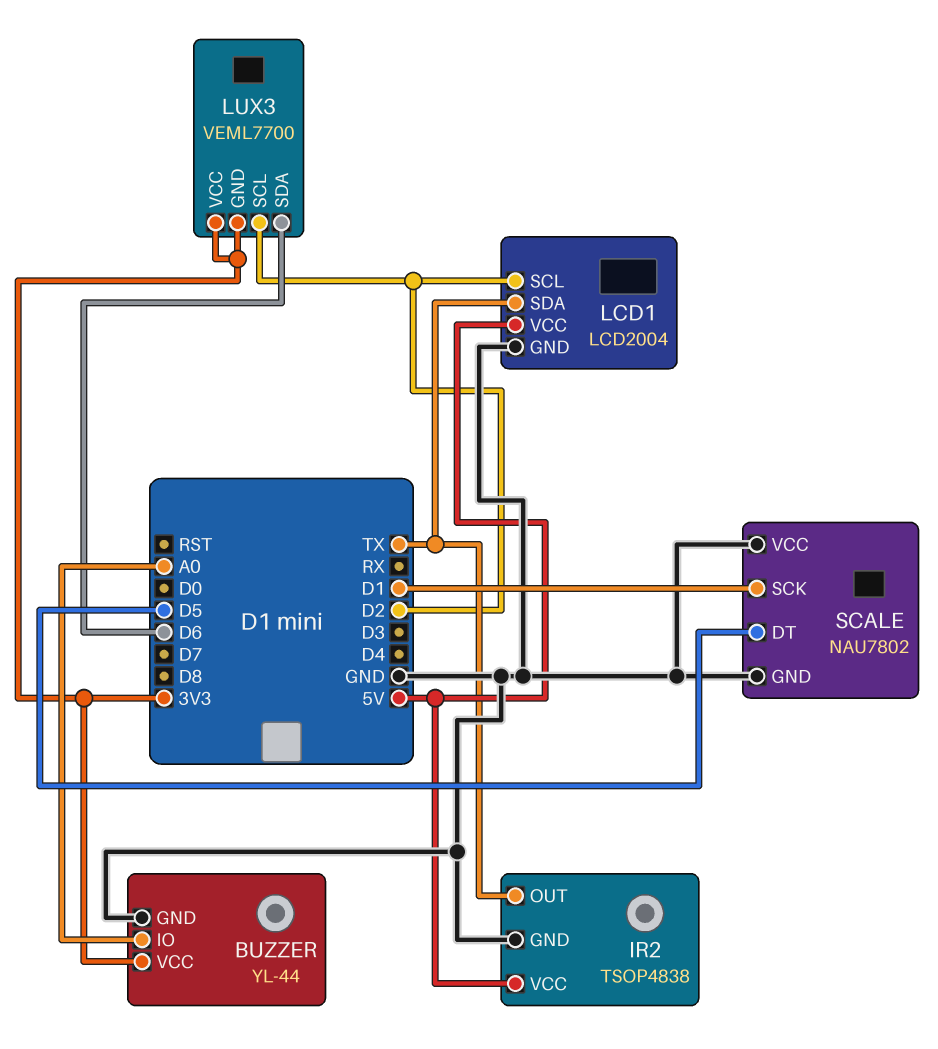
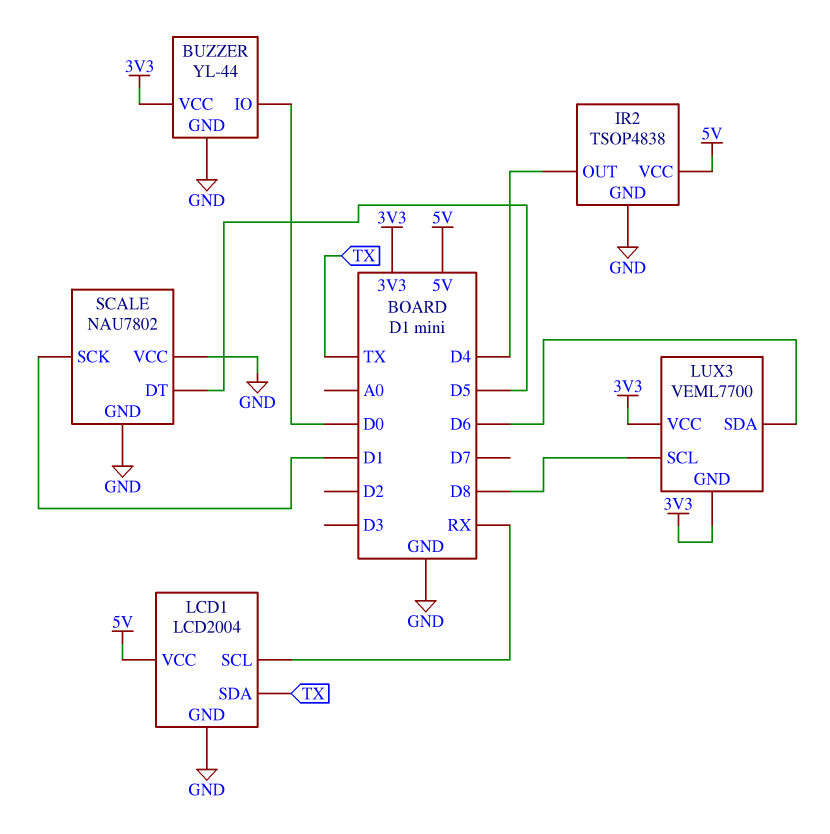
BUZZER pin IO: A0 -> D0
IR2 pin OUT: TX -> D4
LCD1 pin SCL: D2 -> RX
LUX3 pin SCL: D2 -> D8

